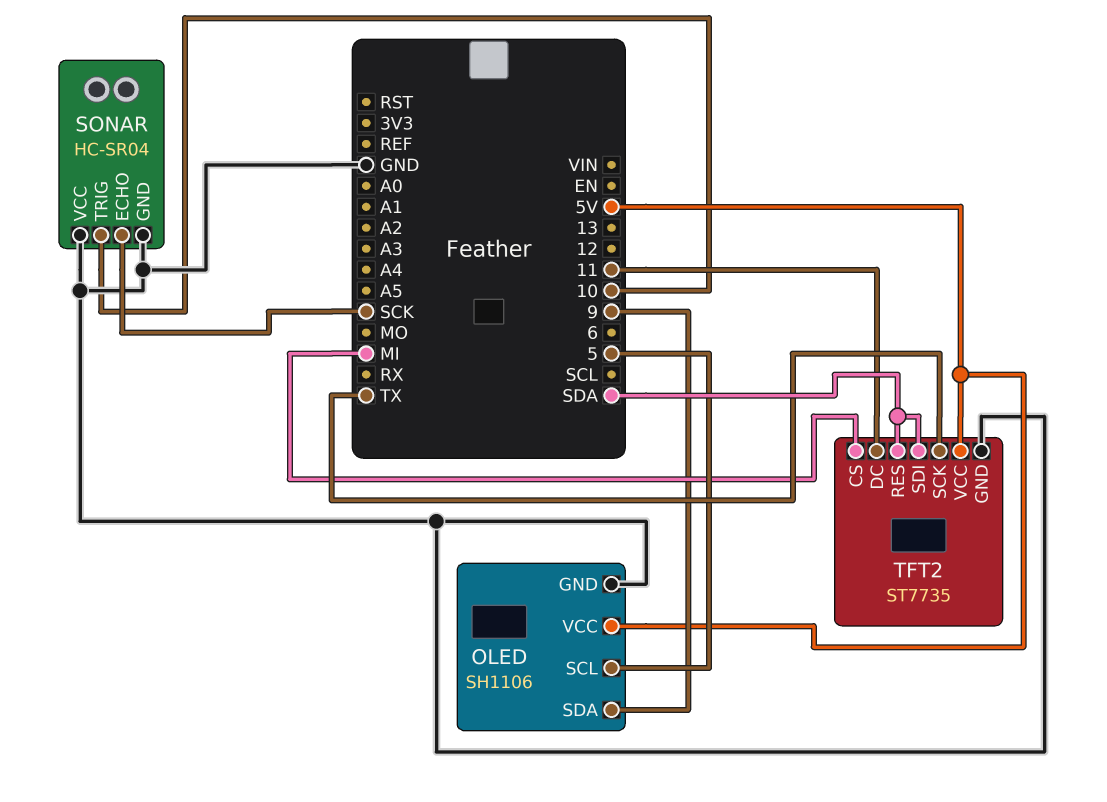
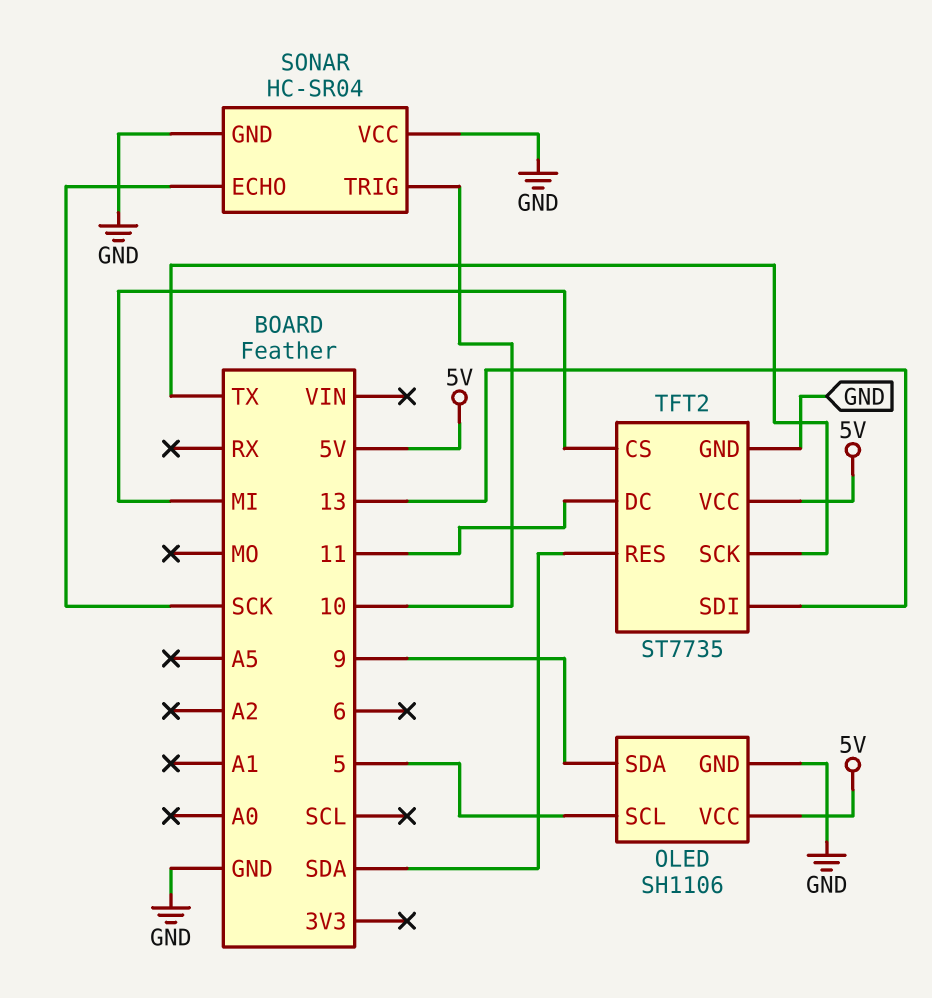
TFT2 pin SDI: SDA -> 13

